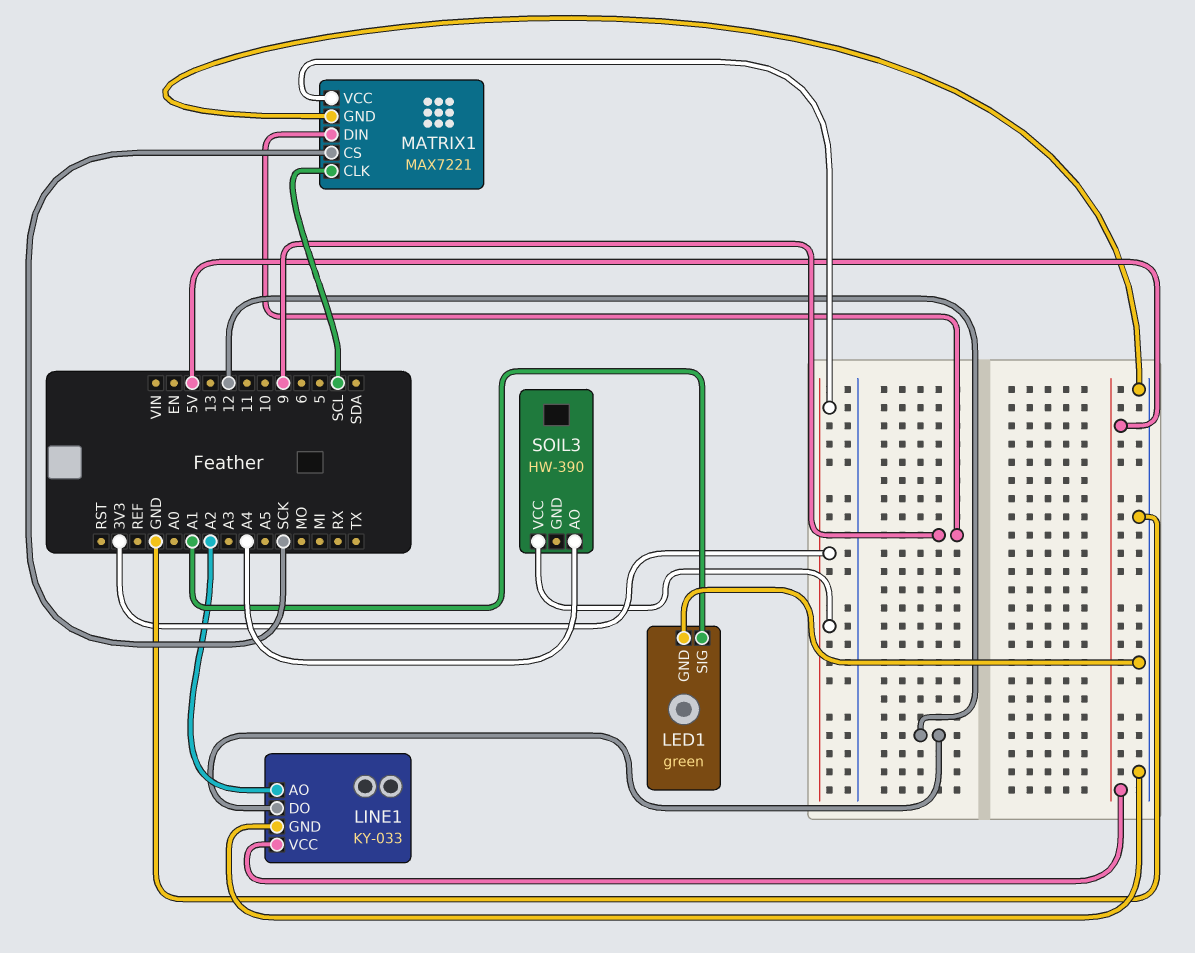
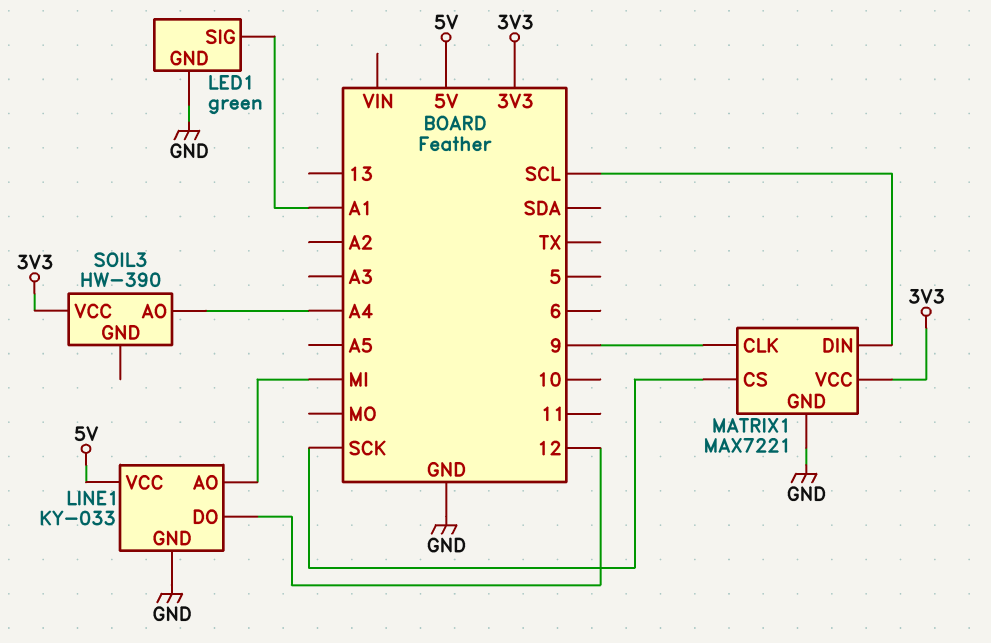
LINE1 pin AO: A2 -> MI
MATRIX1 pin CLK: SCL -> 9
MATRIX1 pin DIN: 9 -> SCL

